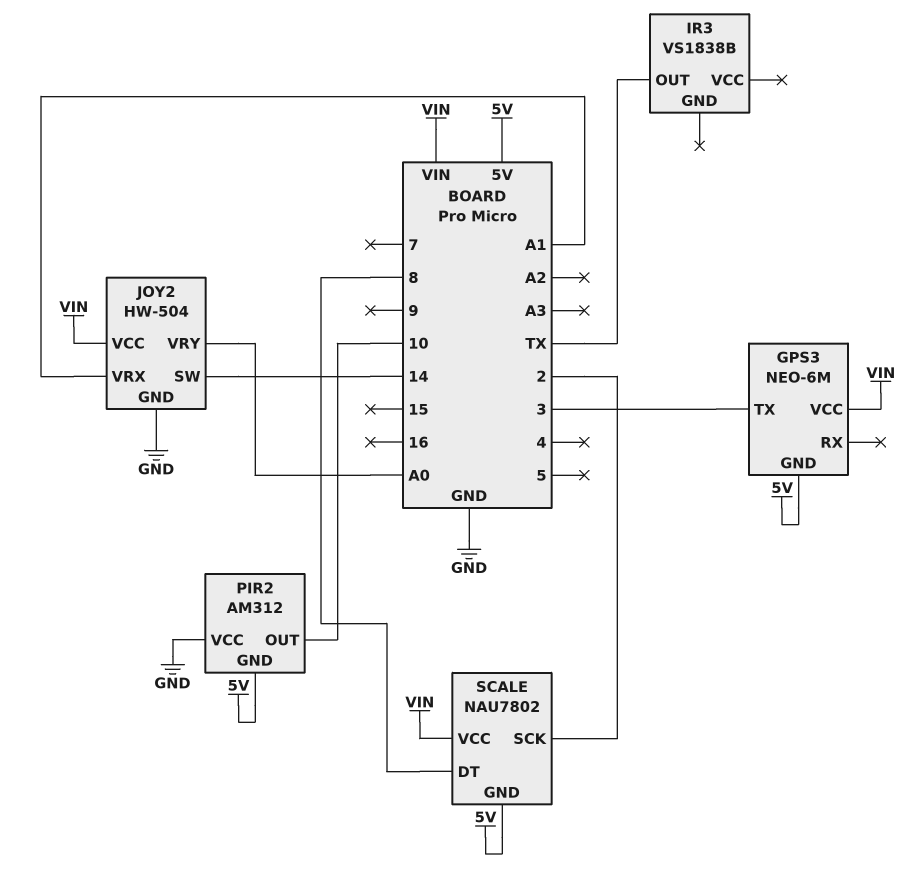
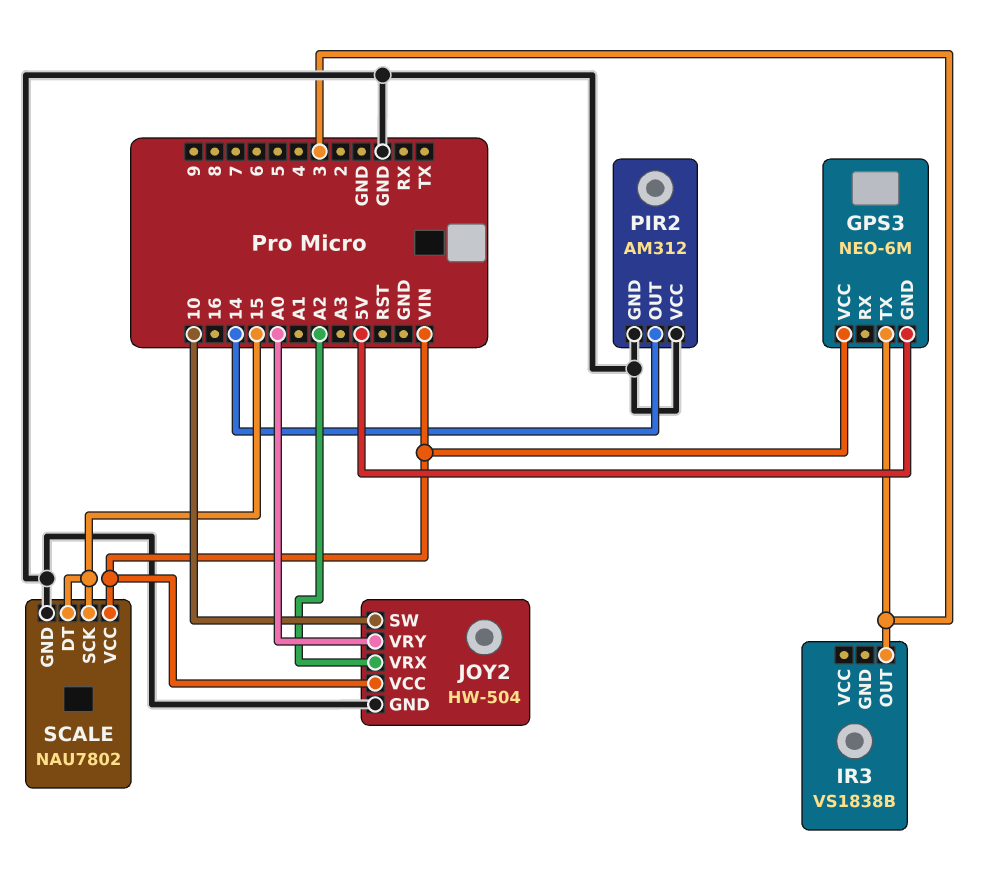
IR3 pin OUT: TX -> 3
JOY2 pin SW: 14 -> 10
JOY2 pin VRX: A1 -> A2
PIR2 pin GND: 5V -> GND
PIR2 pin OUT: 10 -> 14
SCALE pin DT: 8 -> 15
SCALE pin GND: 5V -> GND
SCALE pin SCK: 2 -> 15

